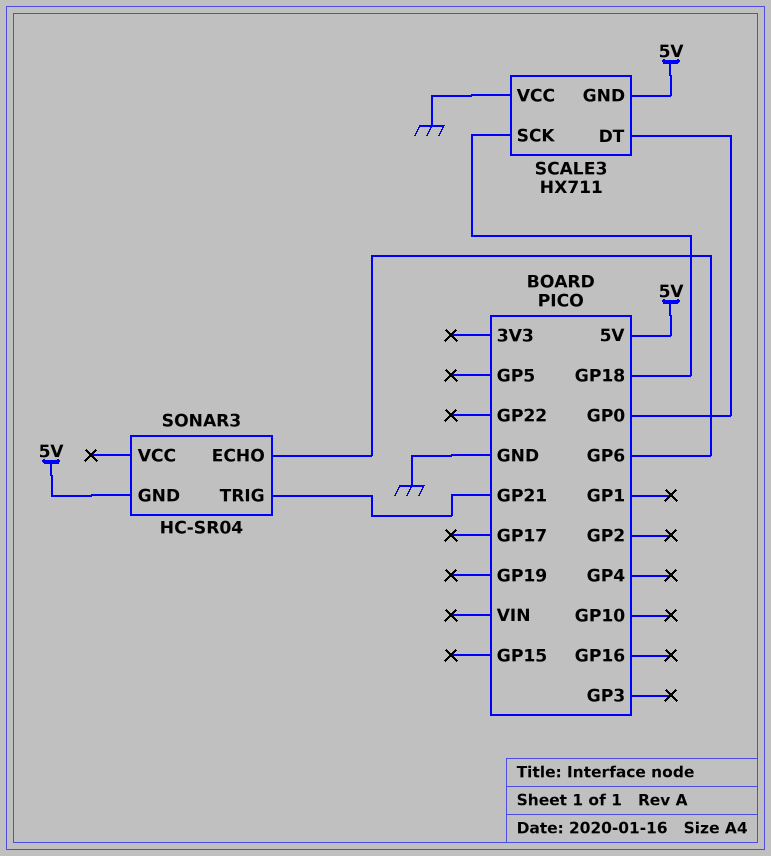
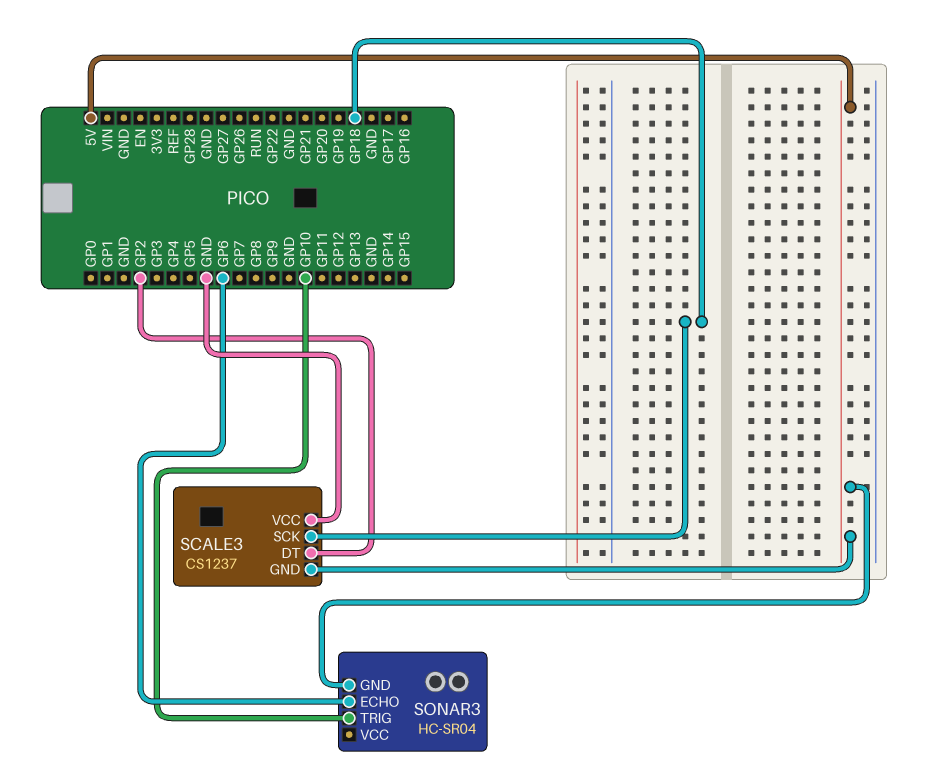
SCALE3: HX711 -> CS1237
SCALE3 pin DT: GP0 -> GP2
SONAR3 pin TRIG: GP21 -> GP10

